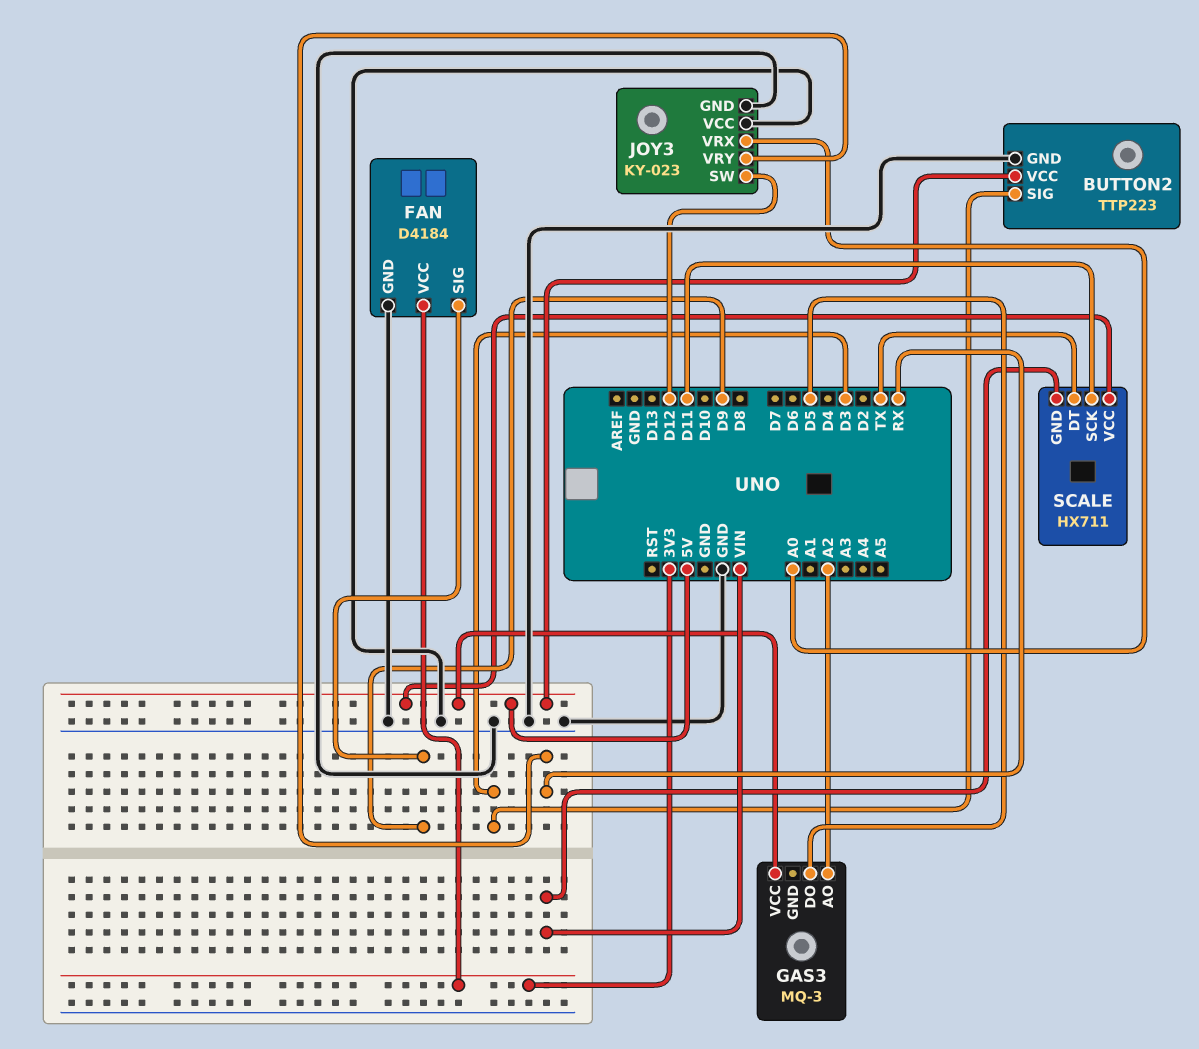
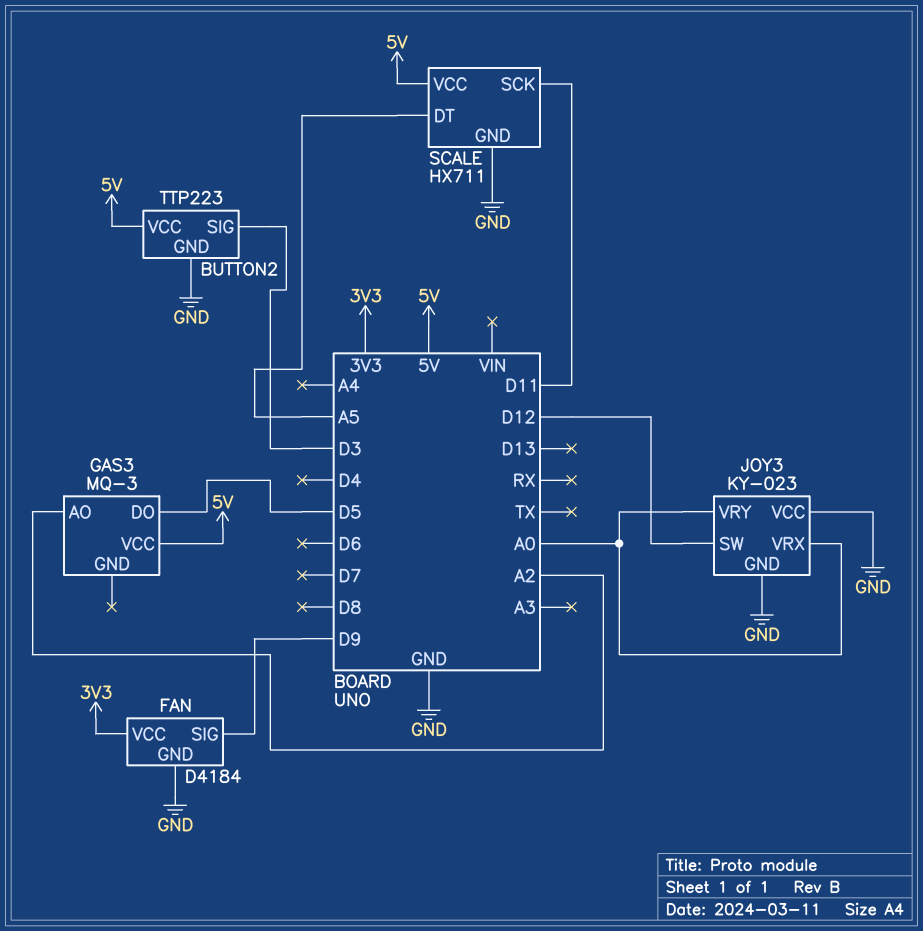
JOY3 pin VRY: RX -> A0
SCALE pin DT: TX -> A5
SCALE pin GND: VIN -> GND

